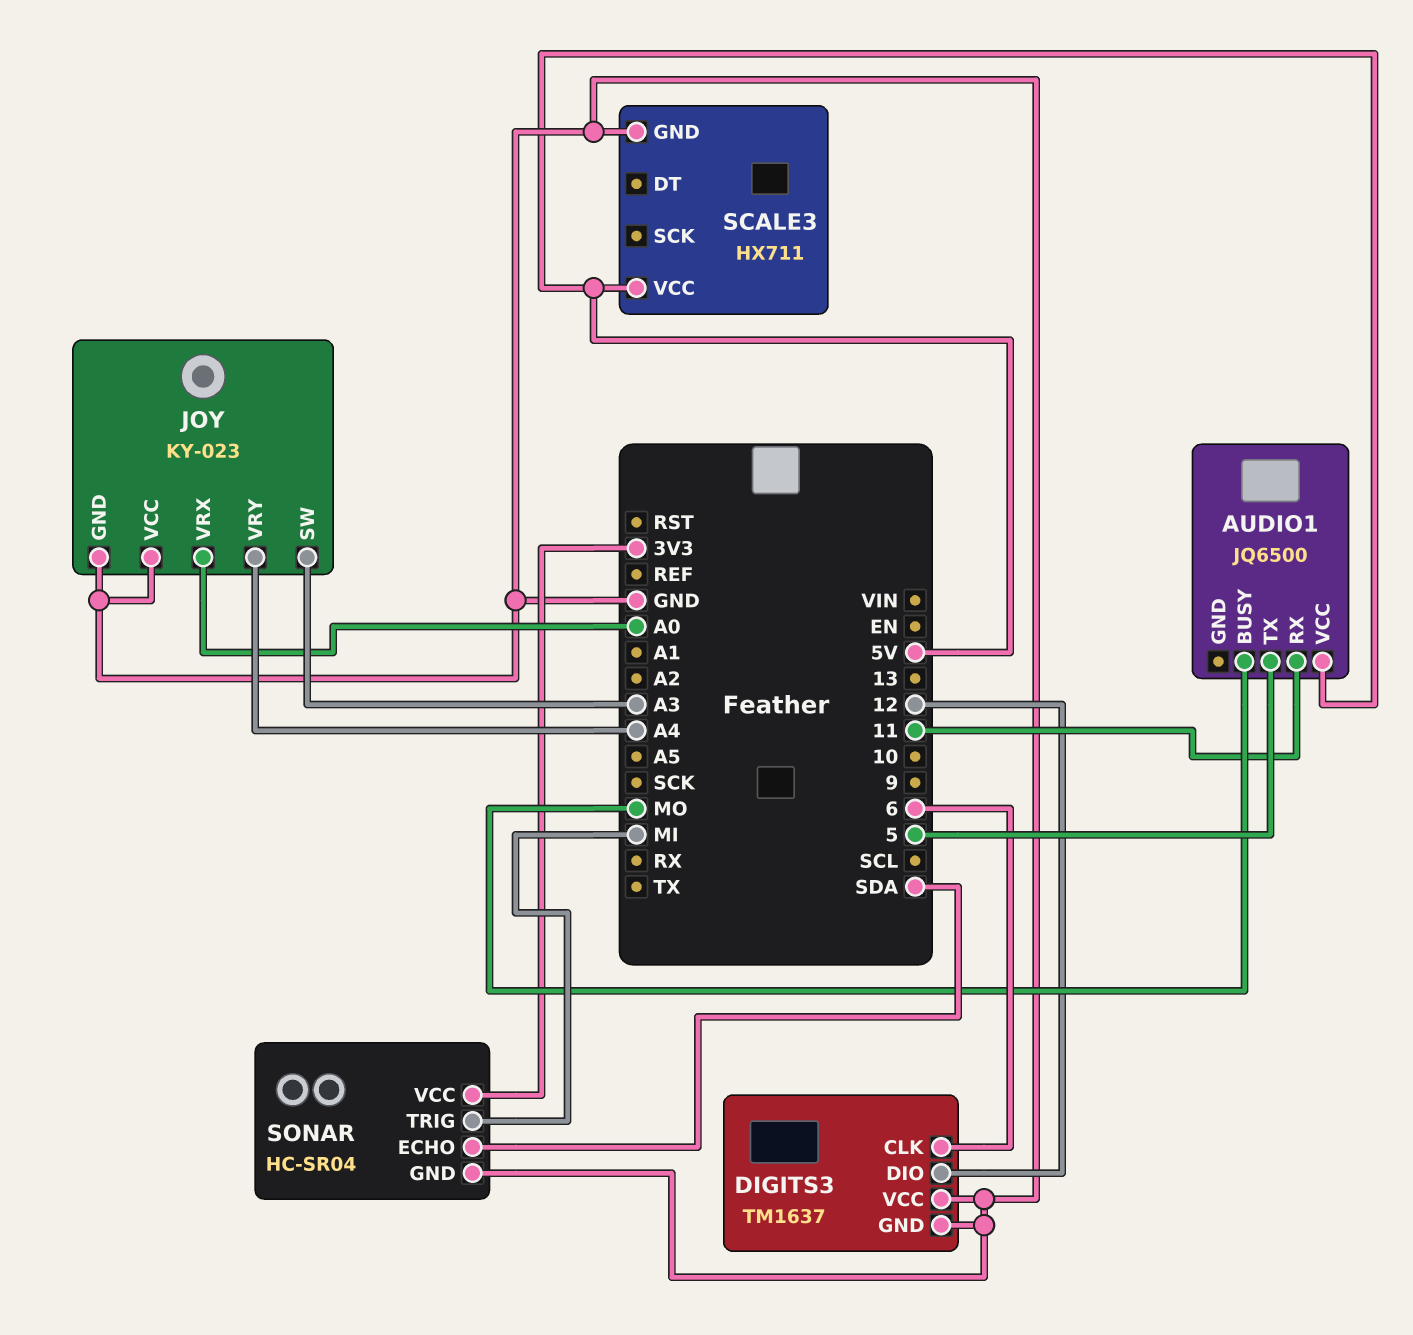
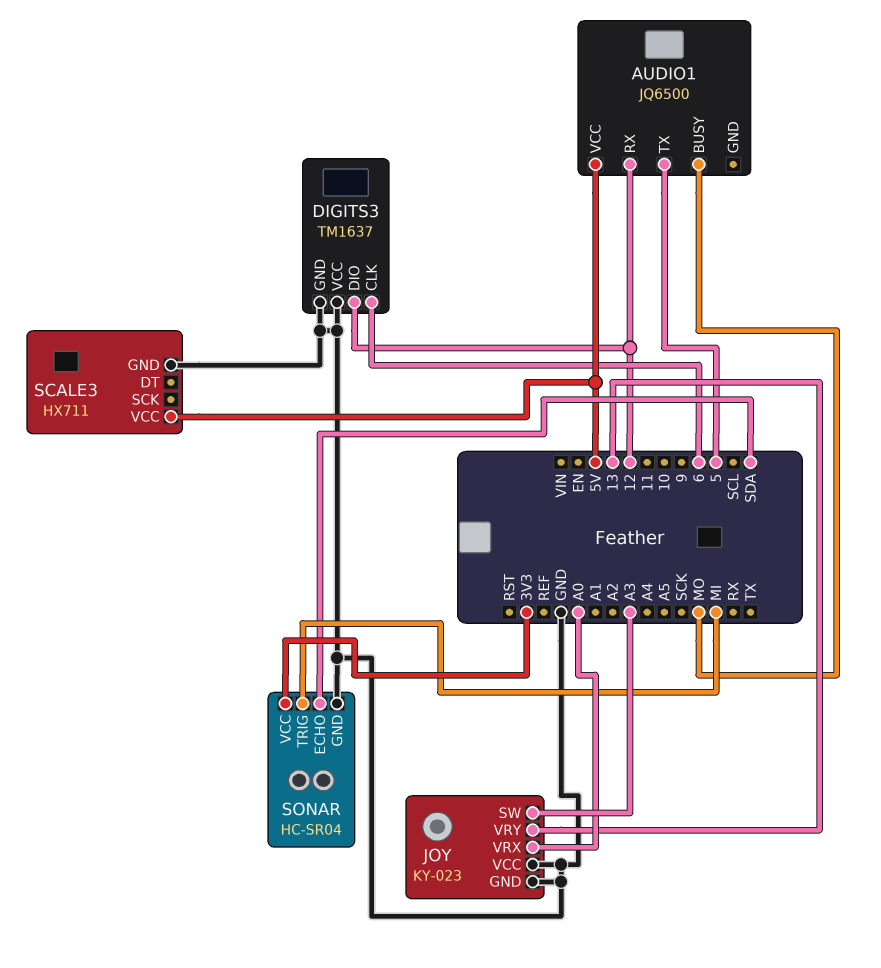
AUDIO1 pin RX: 11 -> 12
JOY pin VRY: A4 -> 13

